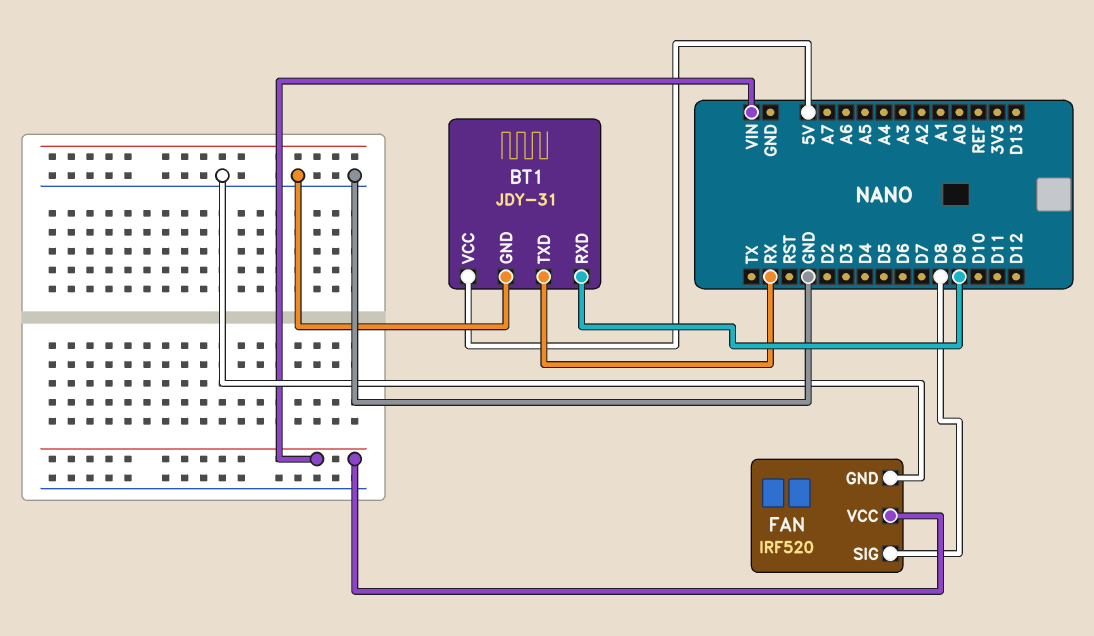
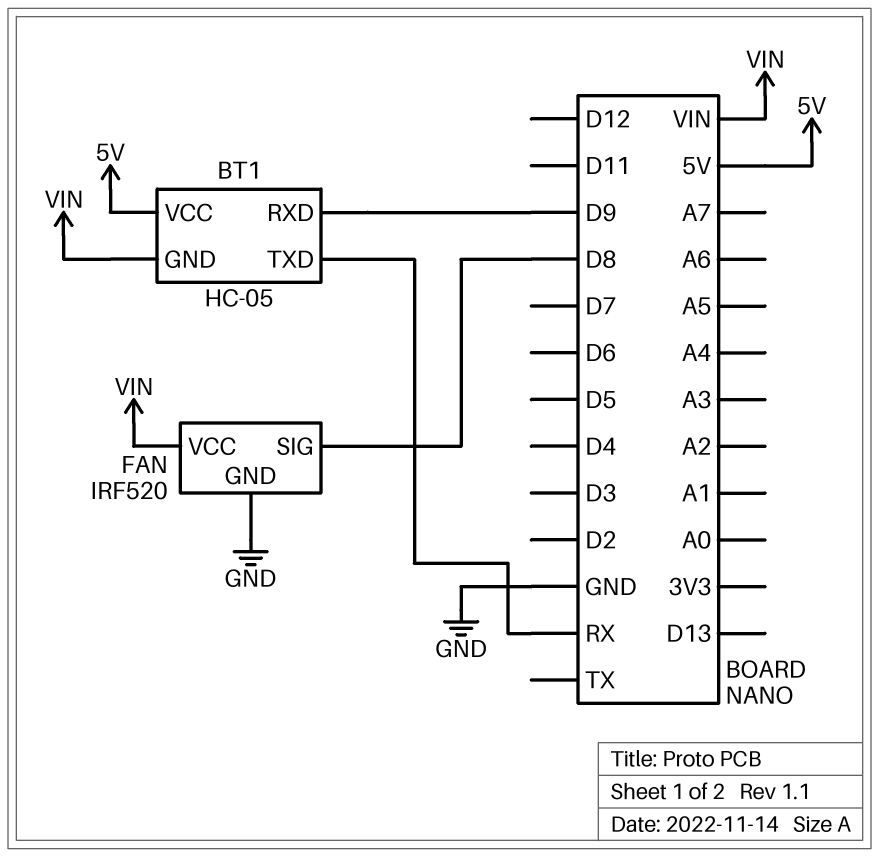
BT1: JDY-31 -> HC-05
BT1 pin GND: GND -> VIN

